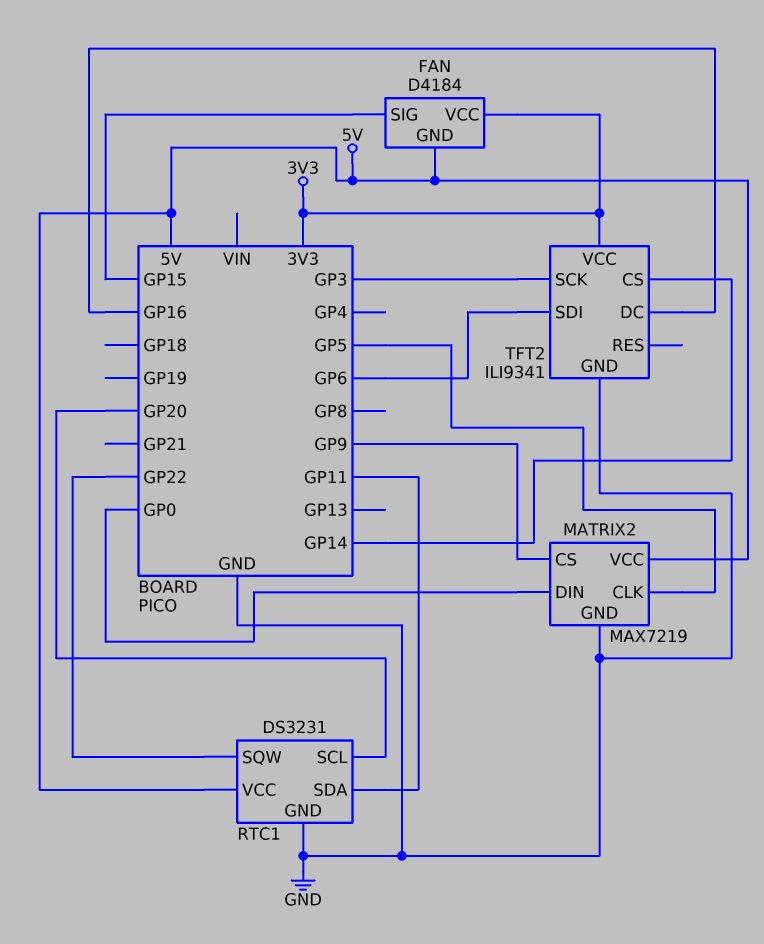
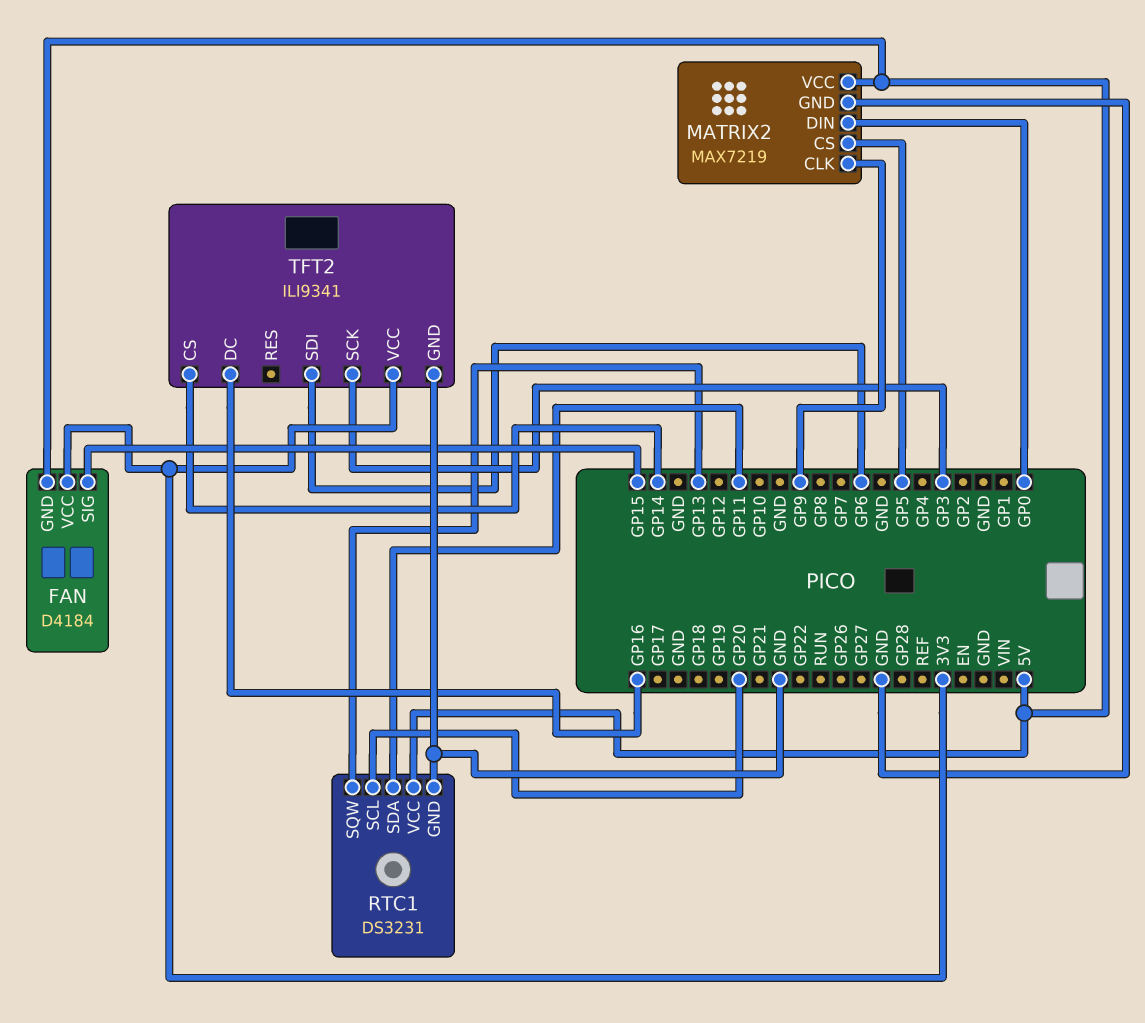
MATRIX2 pin CLK: GP5 -> GP9
MATRIX2 pin CS: GP9 -> GP5
RTC1 pin SQW: GP22 -> GP13

